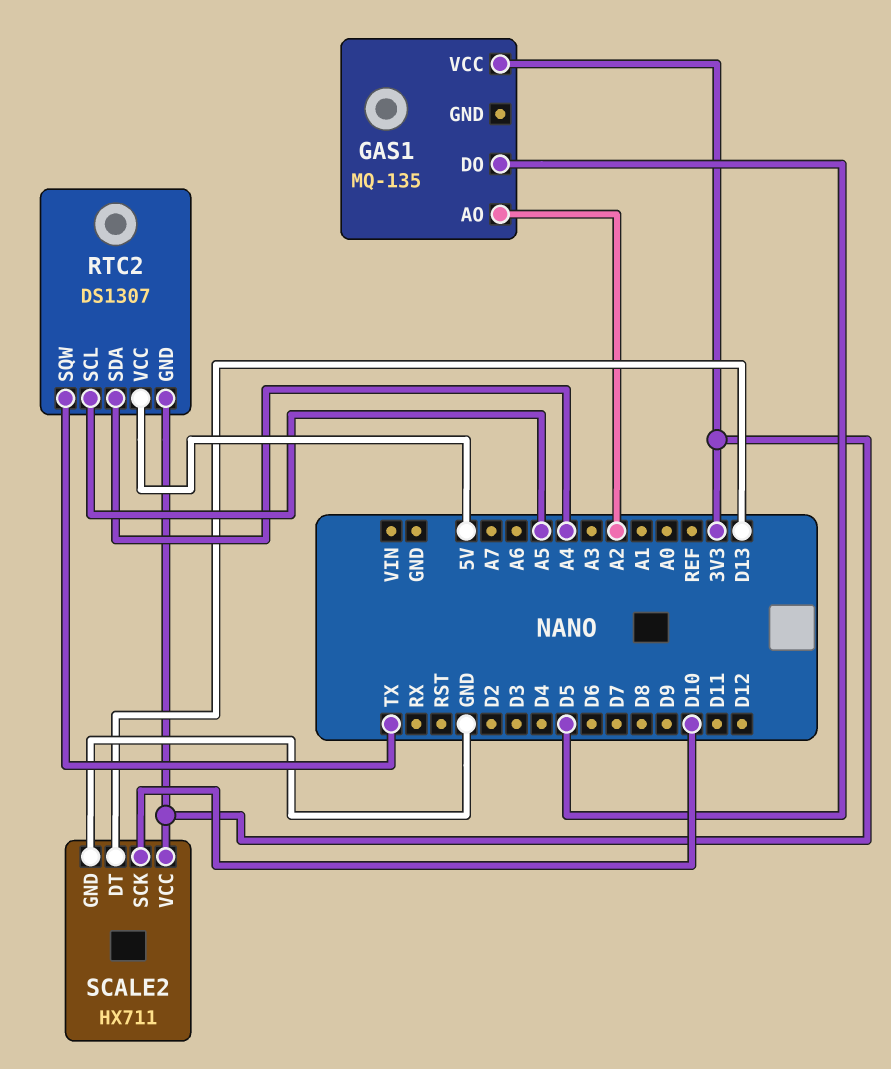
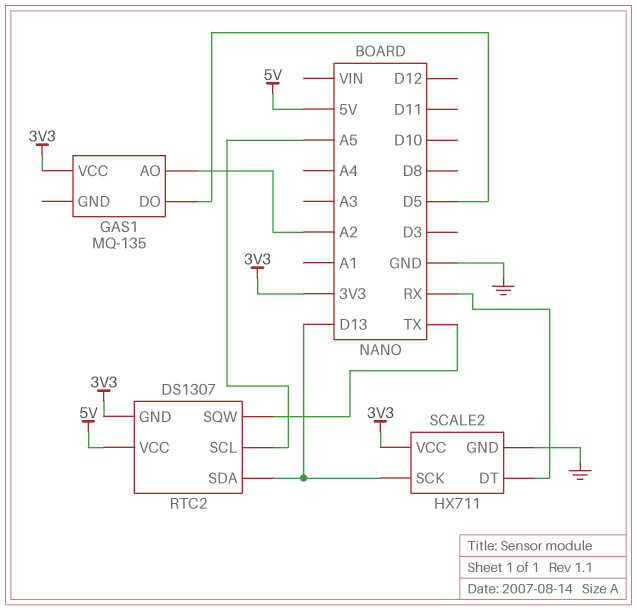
RTC2 pin SDA: A4 -> D13
SCALE2 pin DT: D13 -> RX
SCALE2 pin SCK: D10 -> D13

